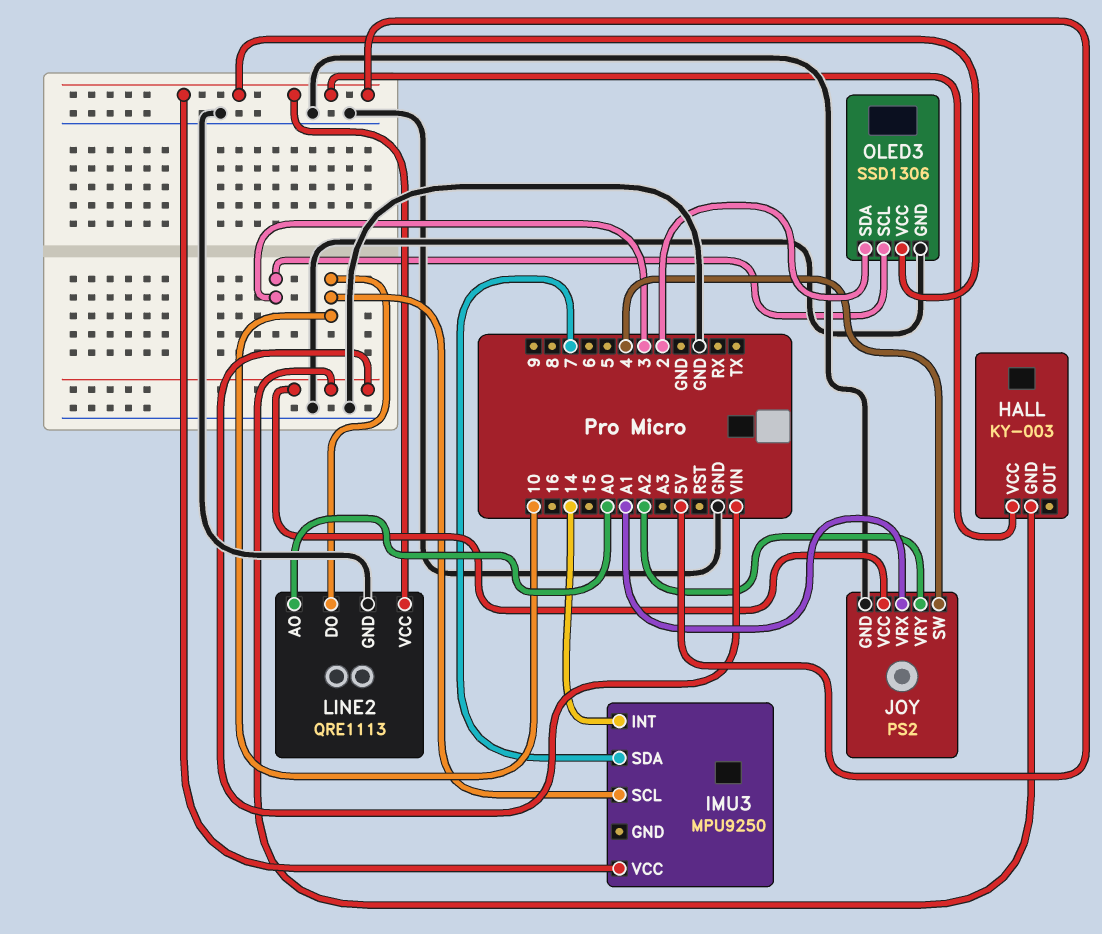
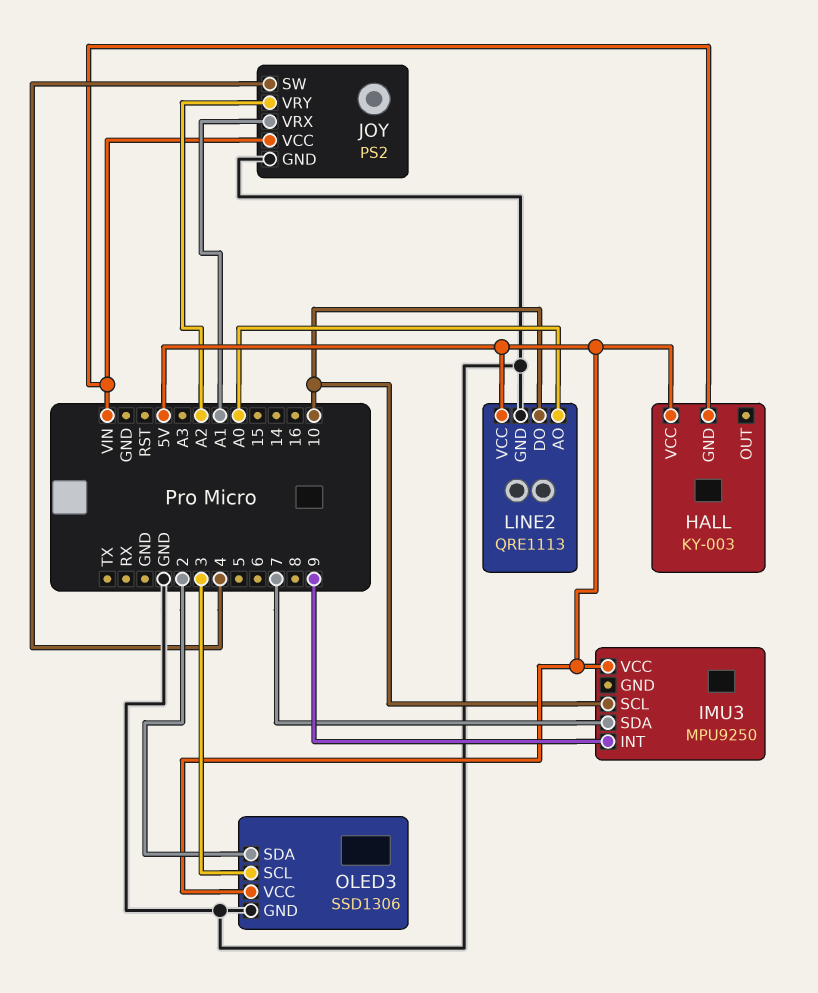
IMU3 pin INT: 14 -> 9

